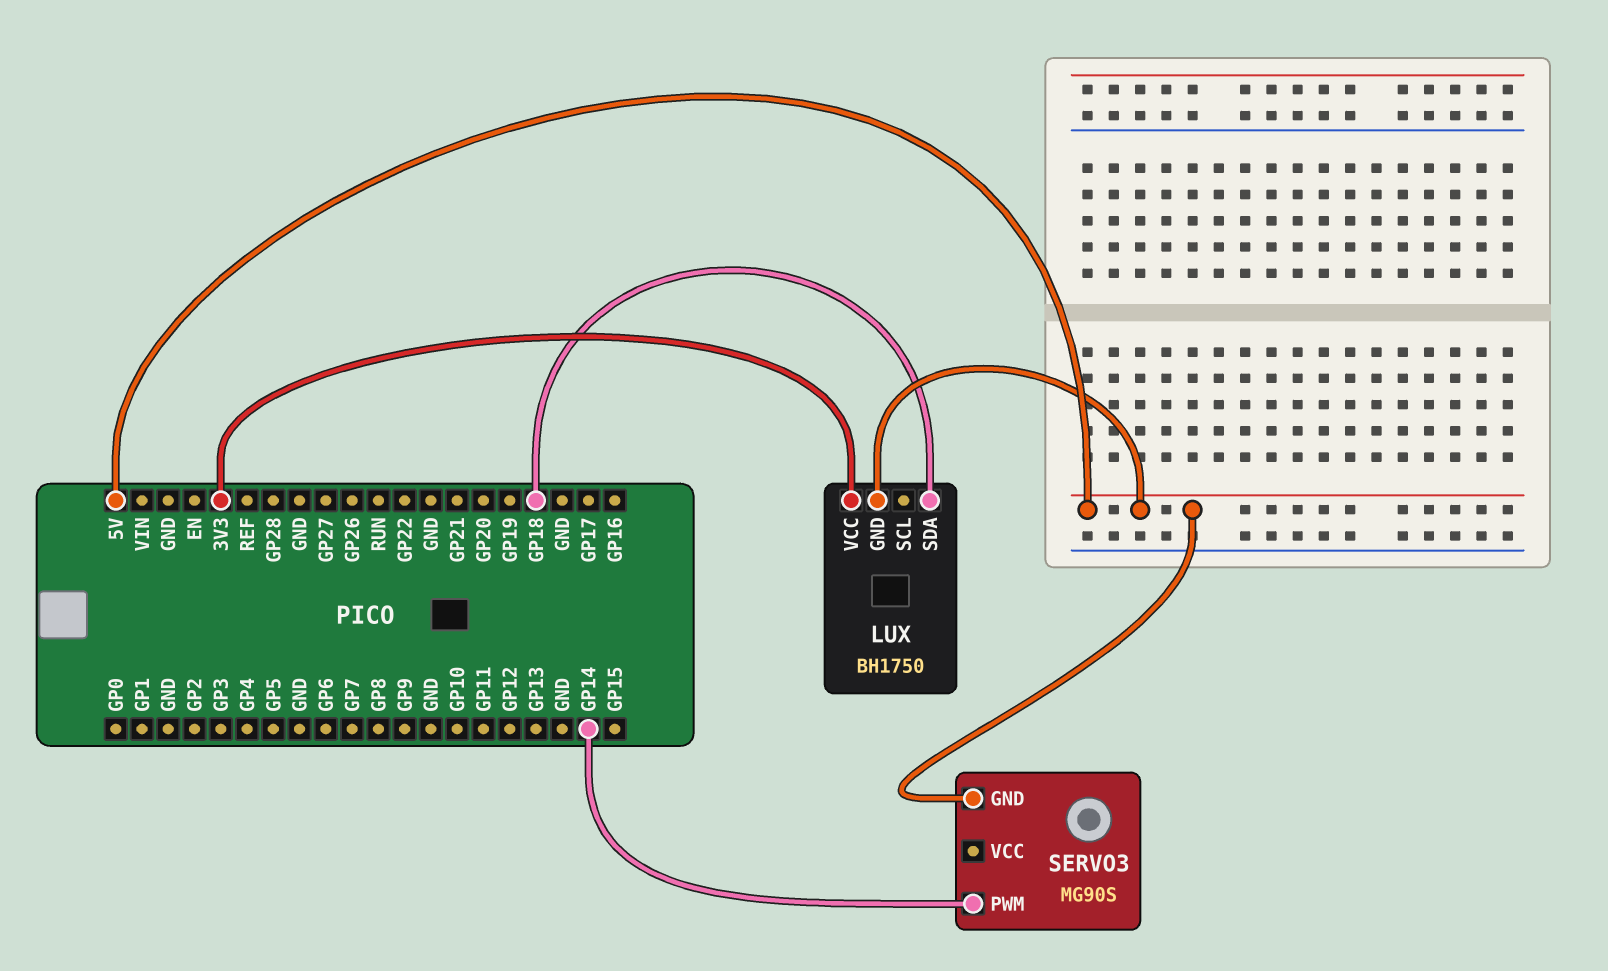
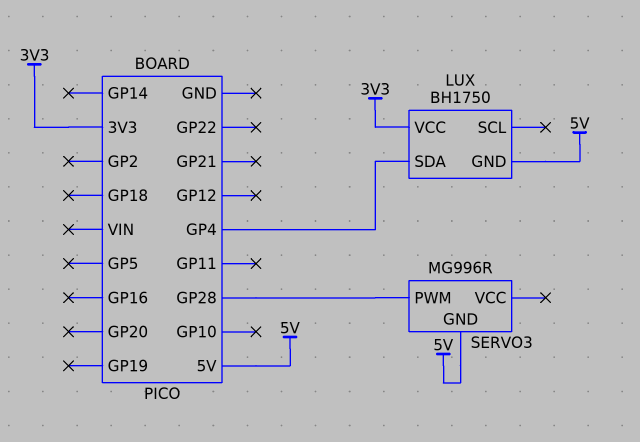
LUX pin SDA: GP18 -> GP4
SERVO3: MG90S -> MG996R
SERVO3 pin PWM: GP14 -> GP28

